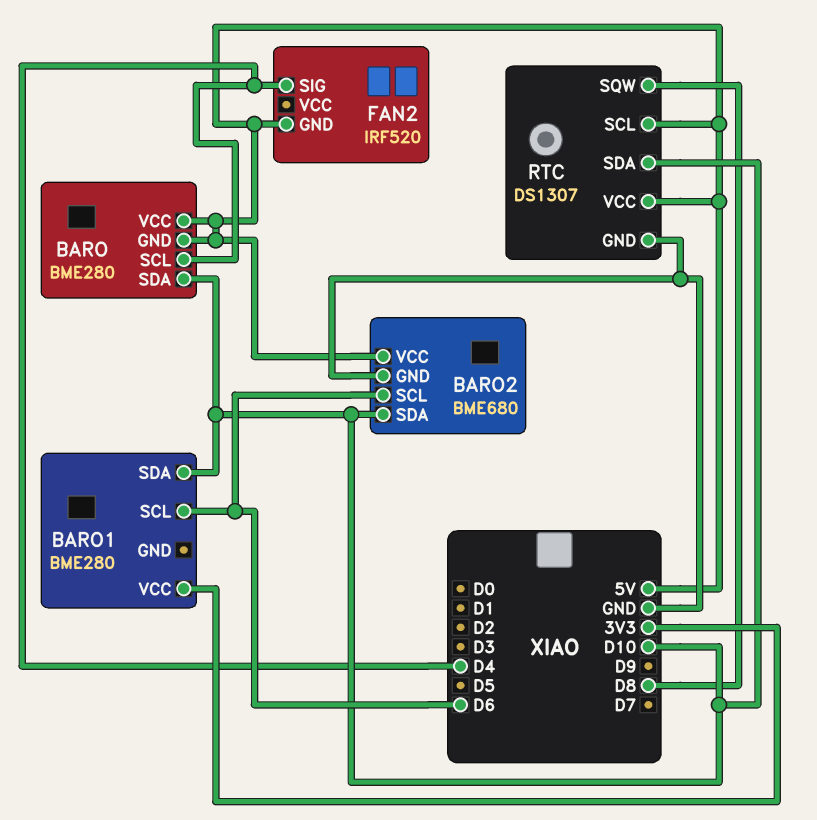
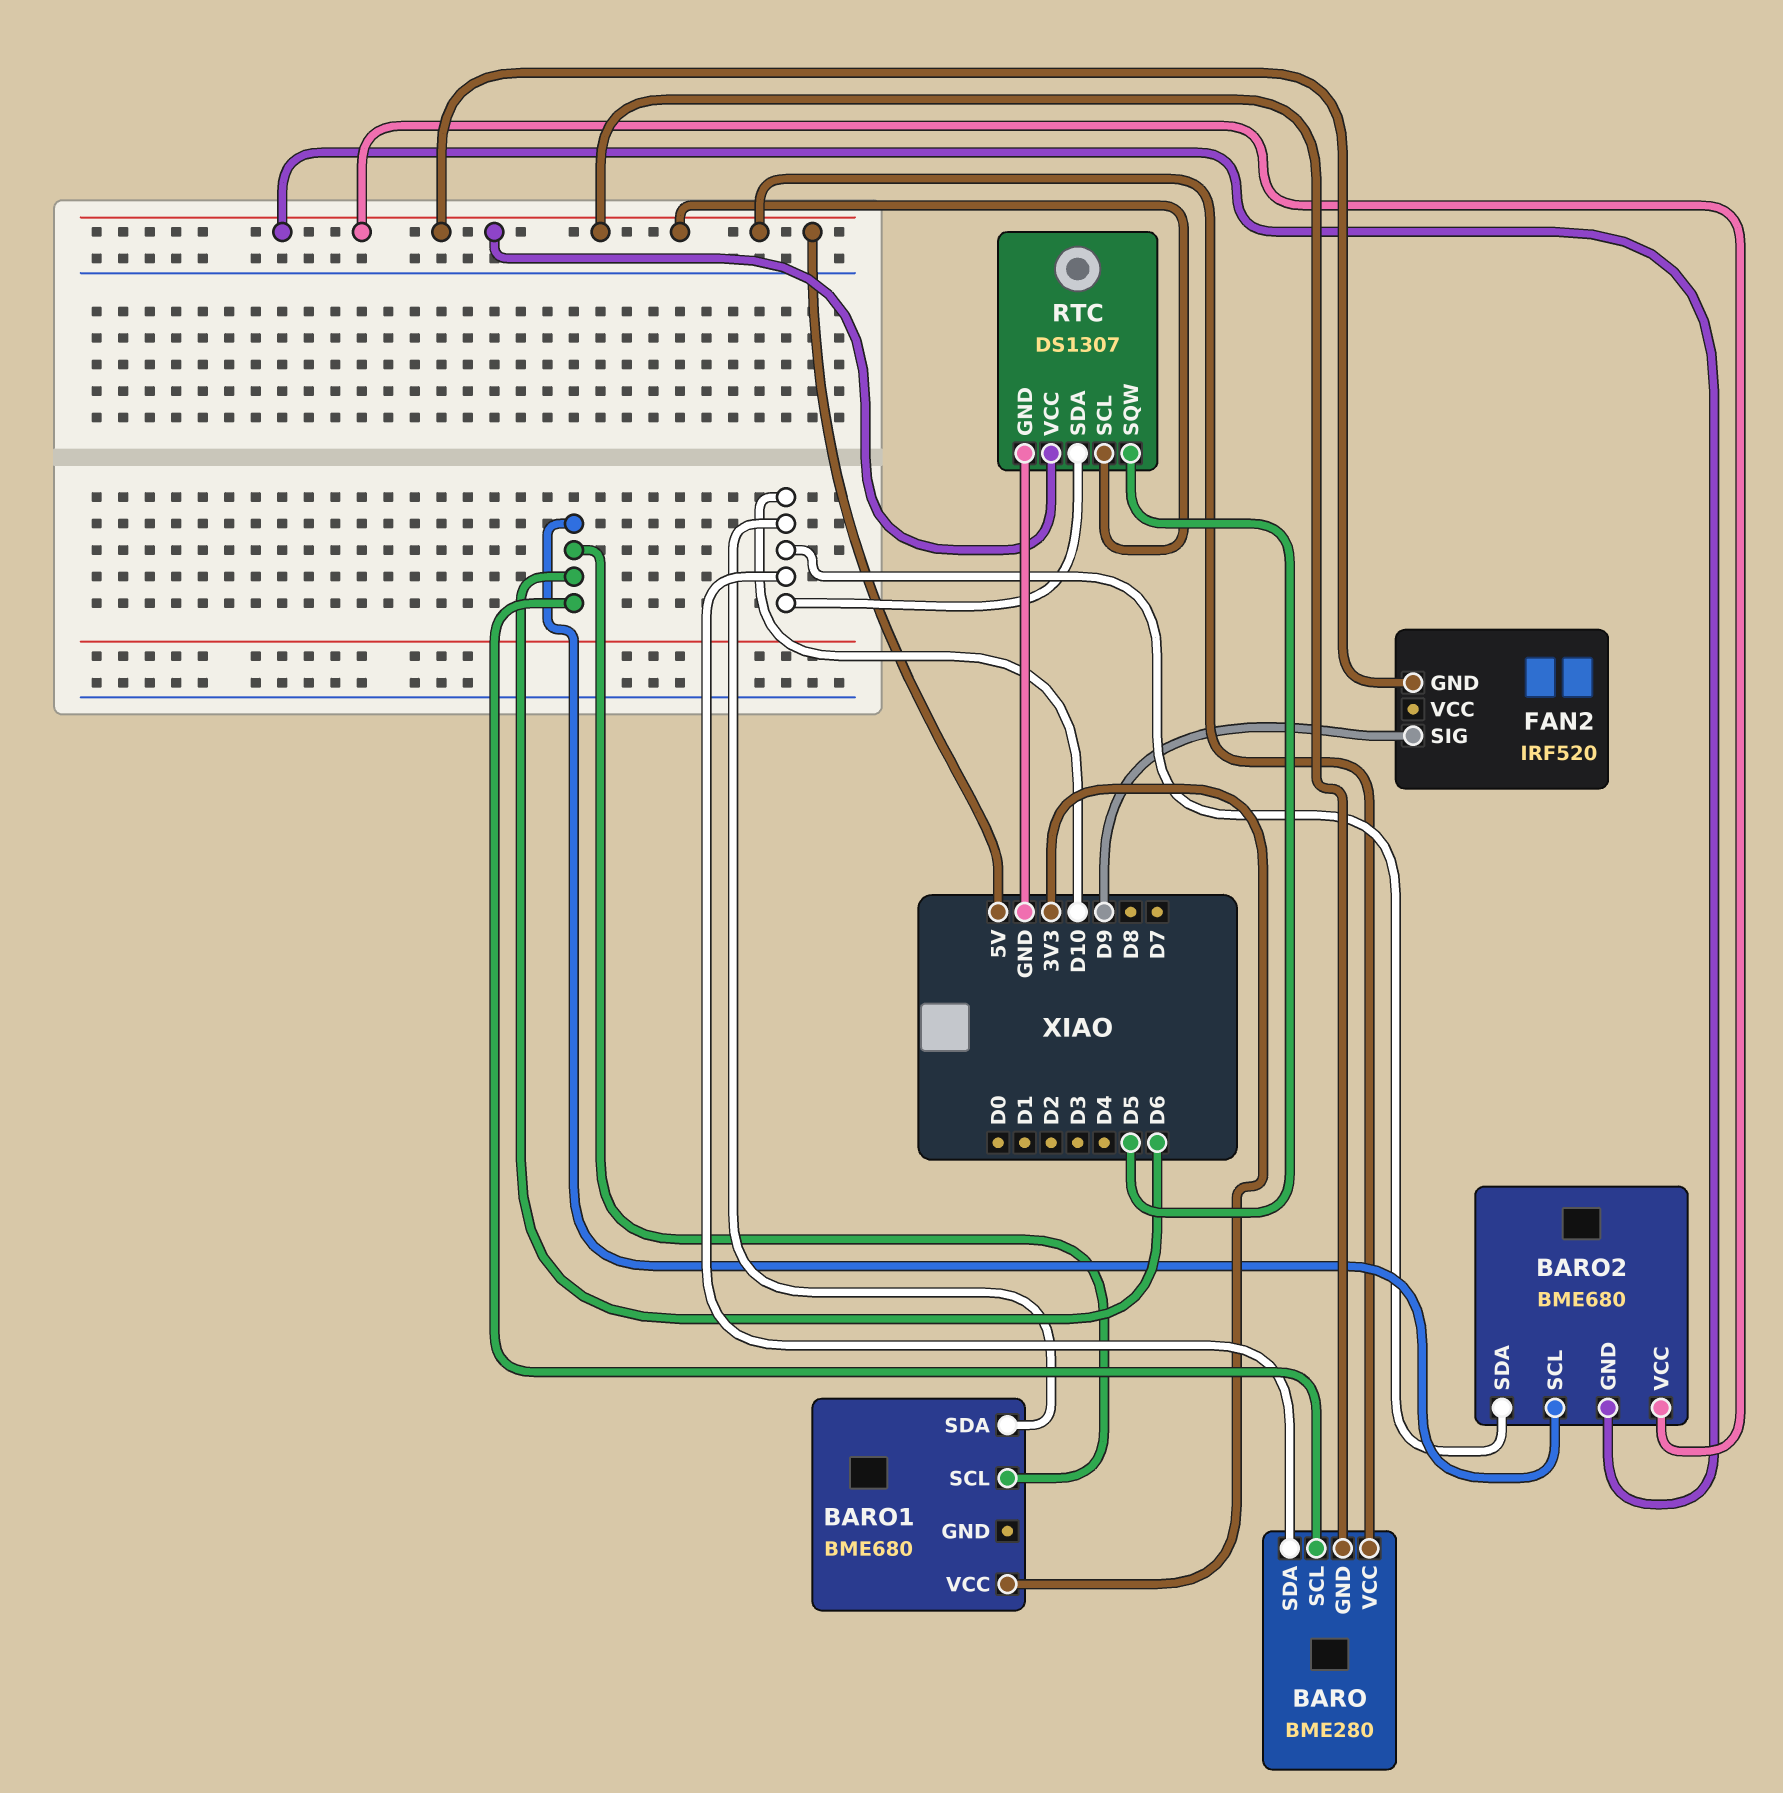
BARO pin SCL: D4 -> D6
BARO1: BME280 -> BME680
BARO2 pin GND: GND -> 5V
FAN2 pin SIG: D4 -> D9
RTC pin SQW: D8 -> D5

